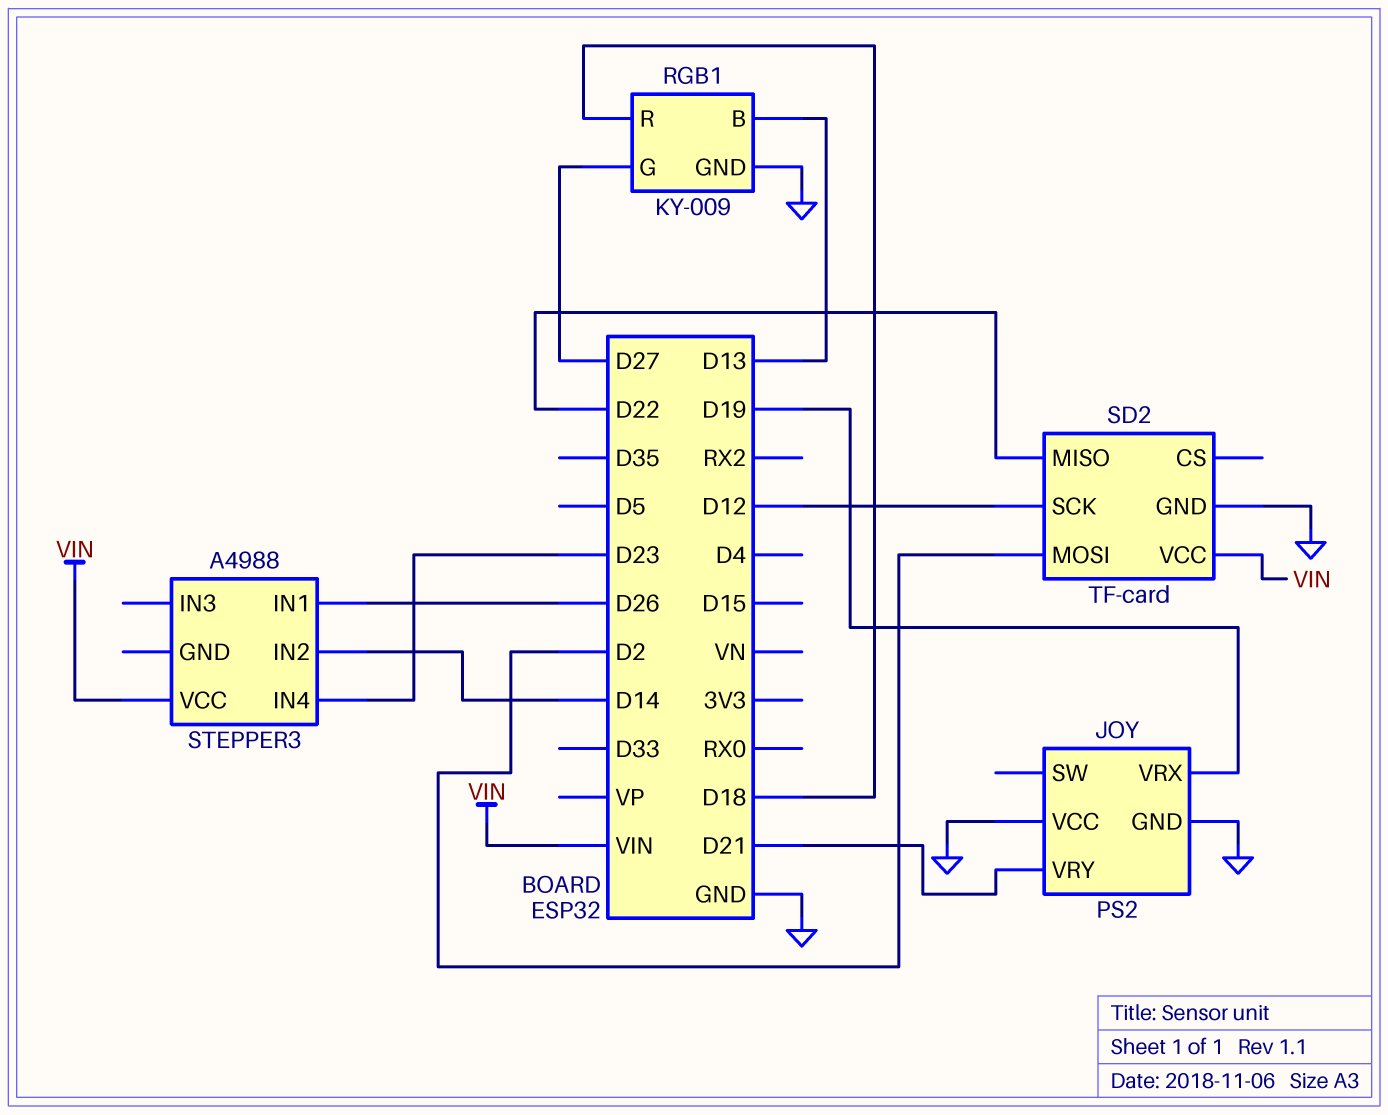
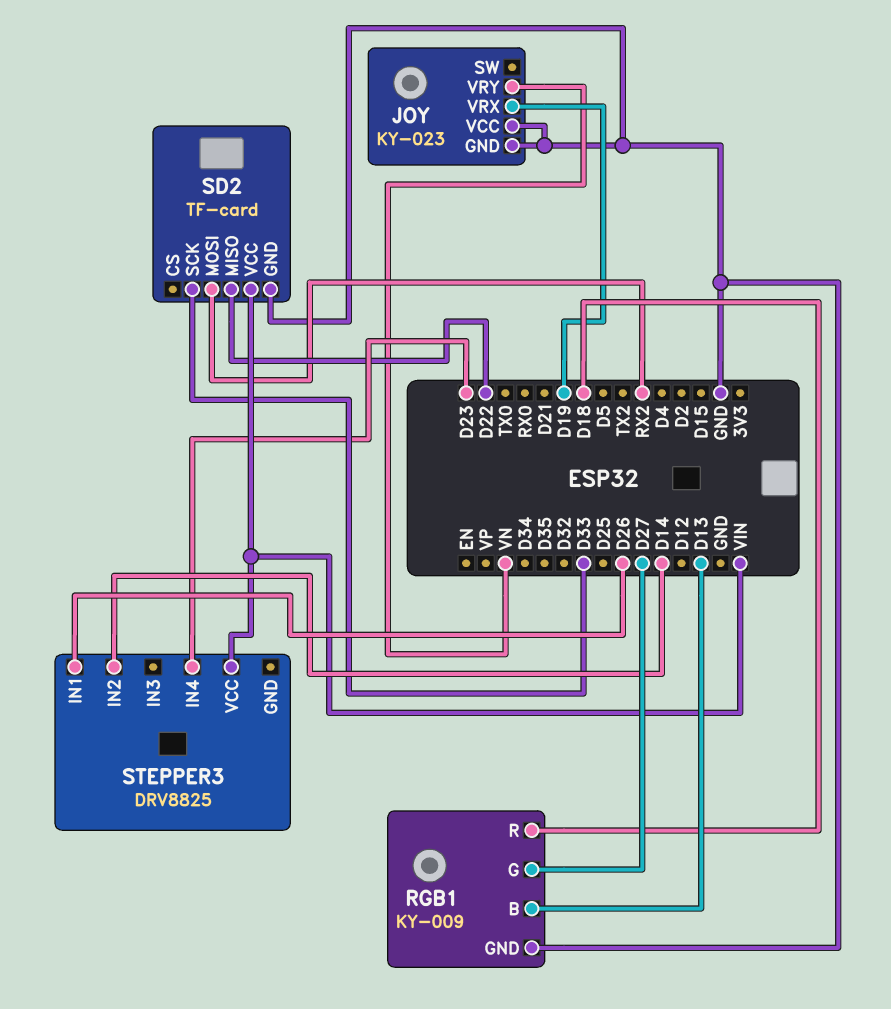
JOY: PS2 -> KY-023
JOY pin VRY: D21 -> VN
SD2 pin MOSI: D2 -> RX2
SD2 pin SCK: D12 -> D33
STEPPER3: A4988 -> DRV8825

